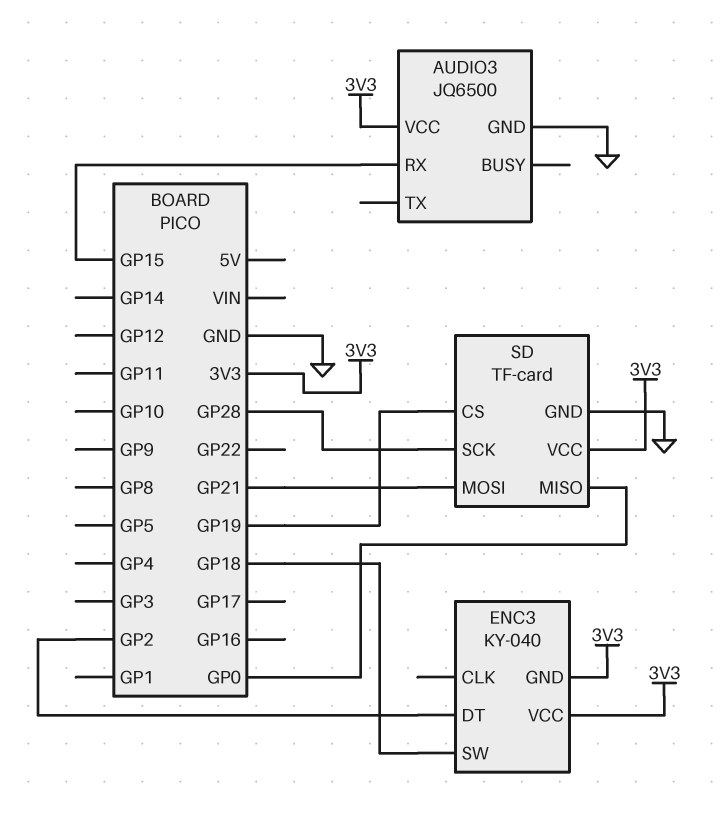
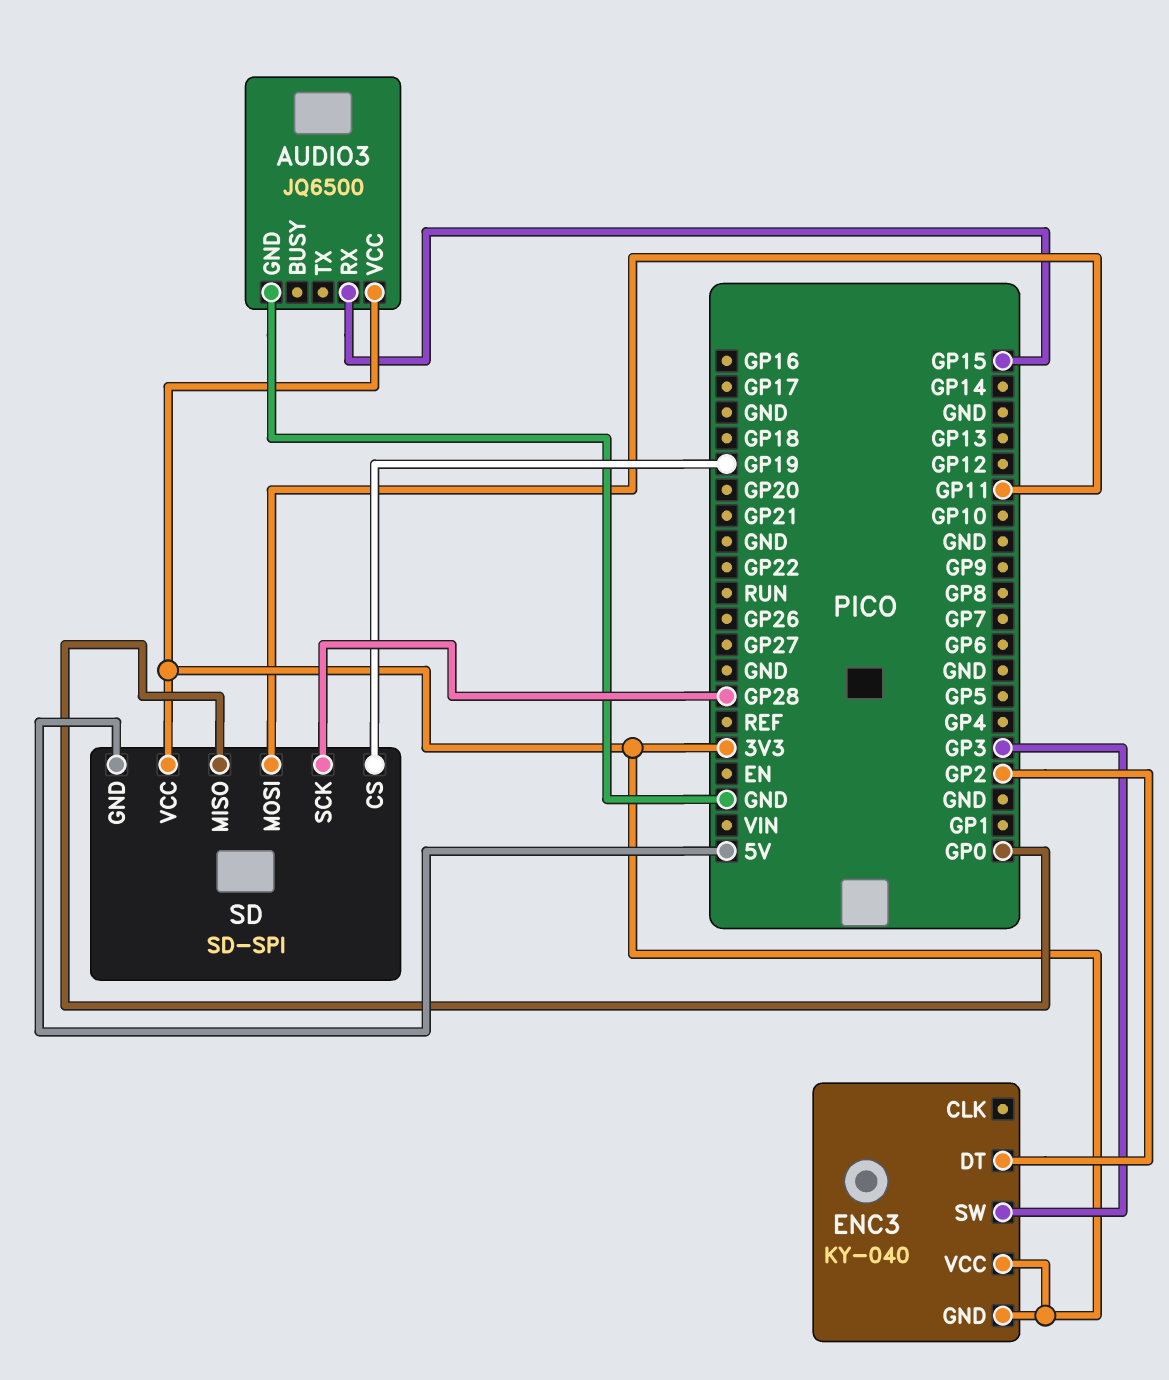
ENC3 pin SW: GP18 -> GP3
SD: TF-card -> SD-SPI
SD pin GND: GND -> 5V
SD pin MOSI: GP21 -> GP11

